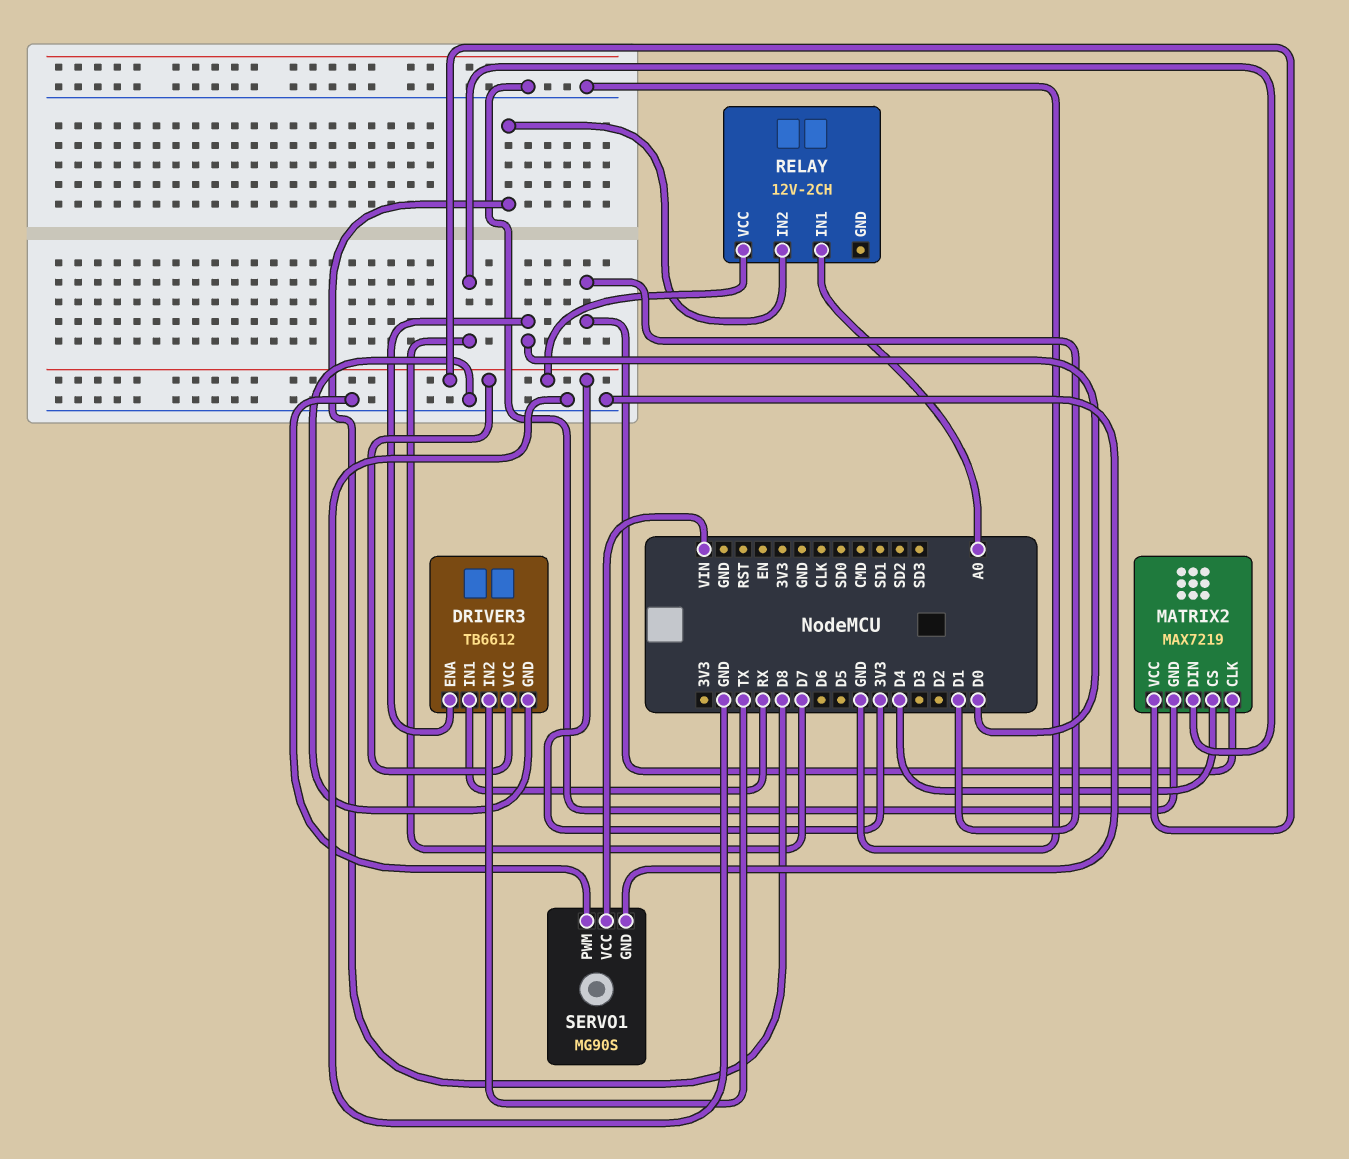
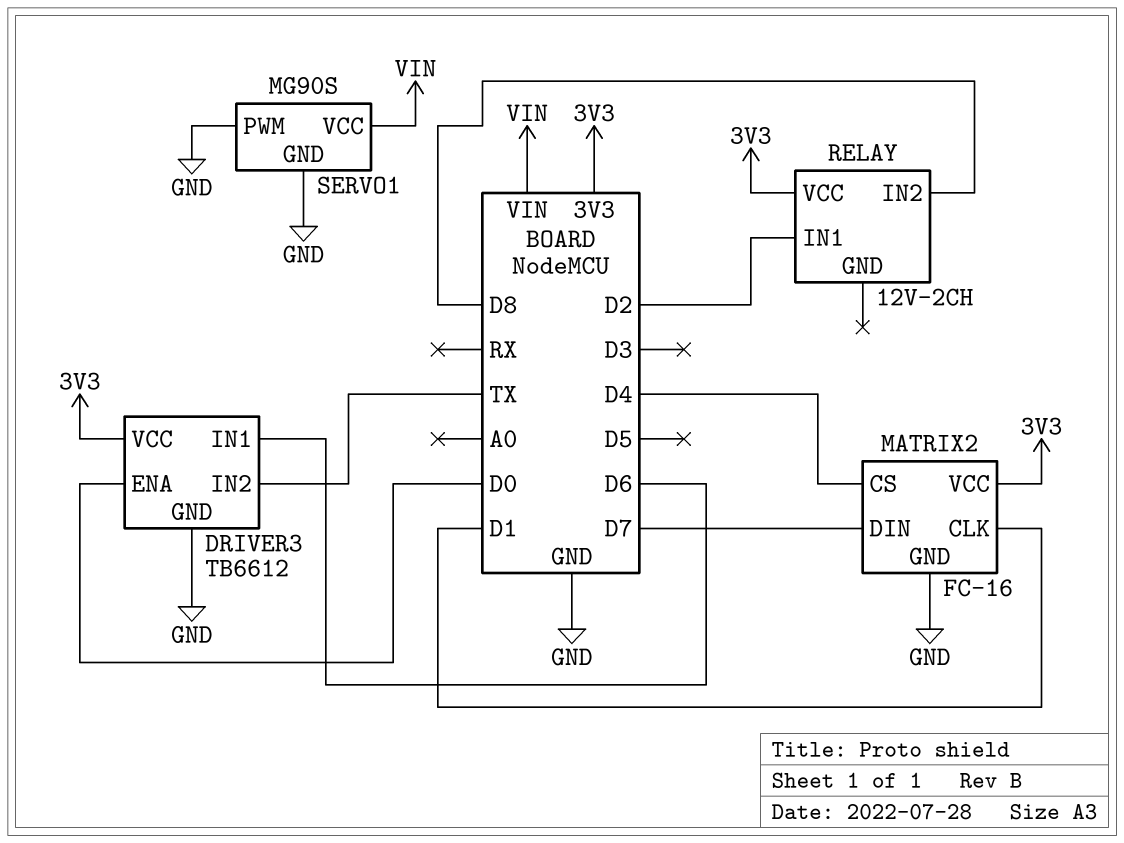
DRIVER3 pin IN1: RX -> D6
MATRIX2: MAX7219 -> FC-16
RELAY pin IN1: A0 -> D2

